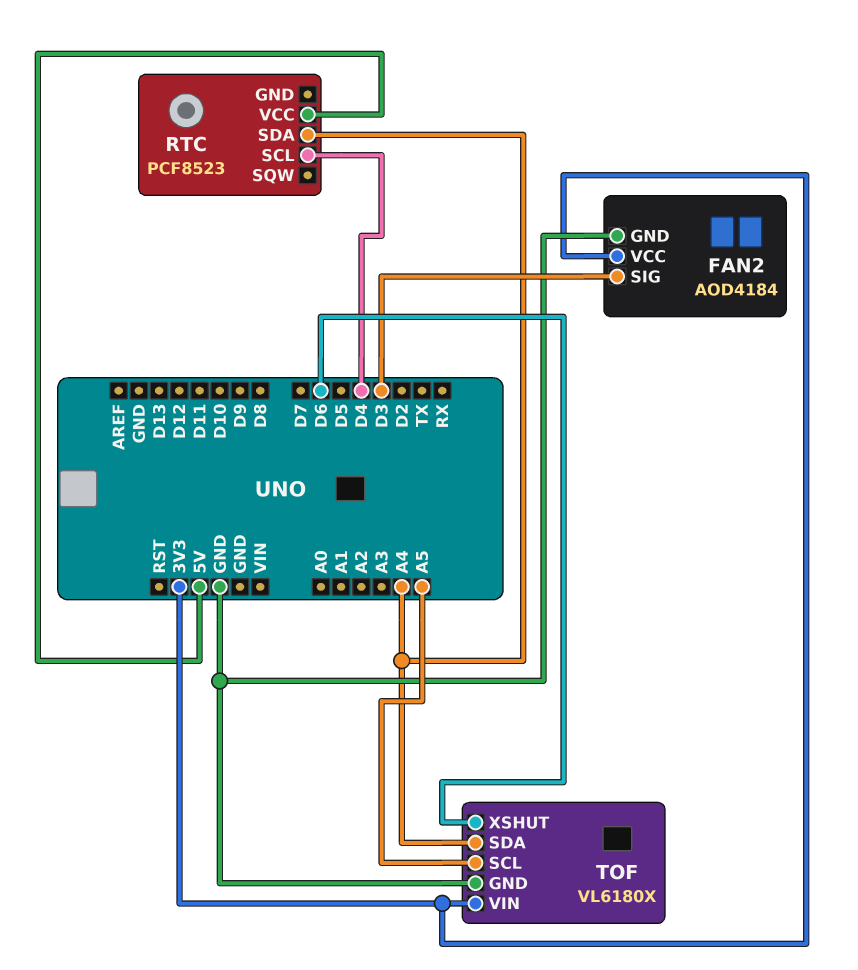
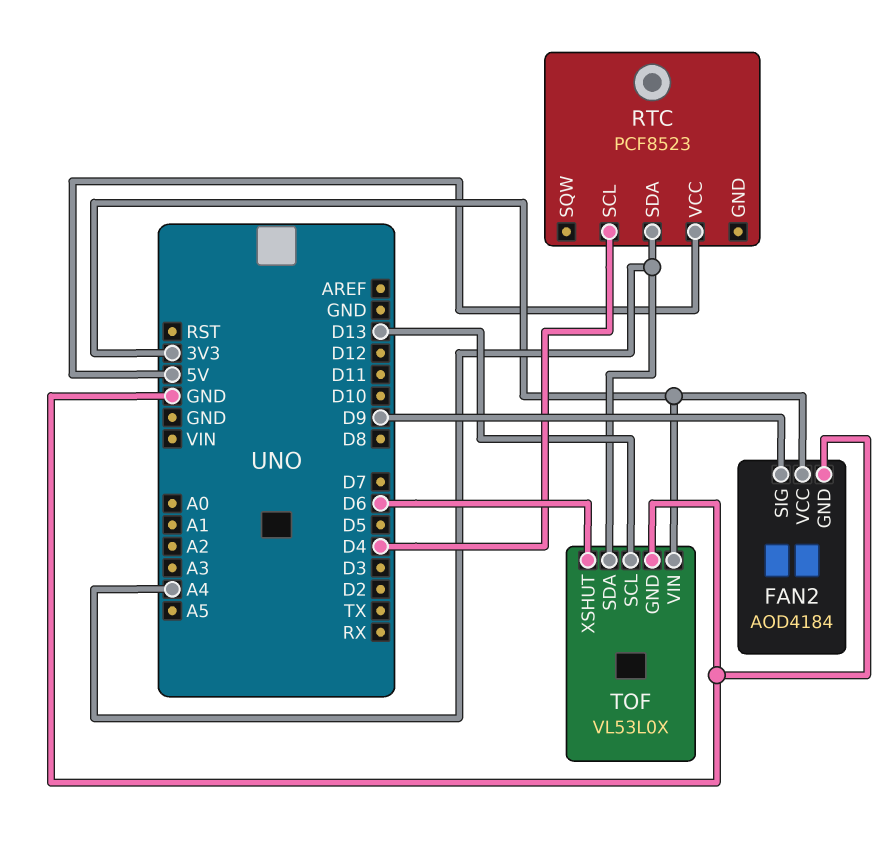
FAN2 pin SIG: D3 -> D9
TOF: VL6180X -> VL53L0X
TOF pin SCL: A5 -> D13

